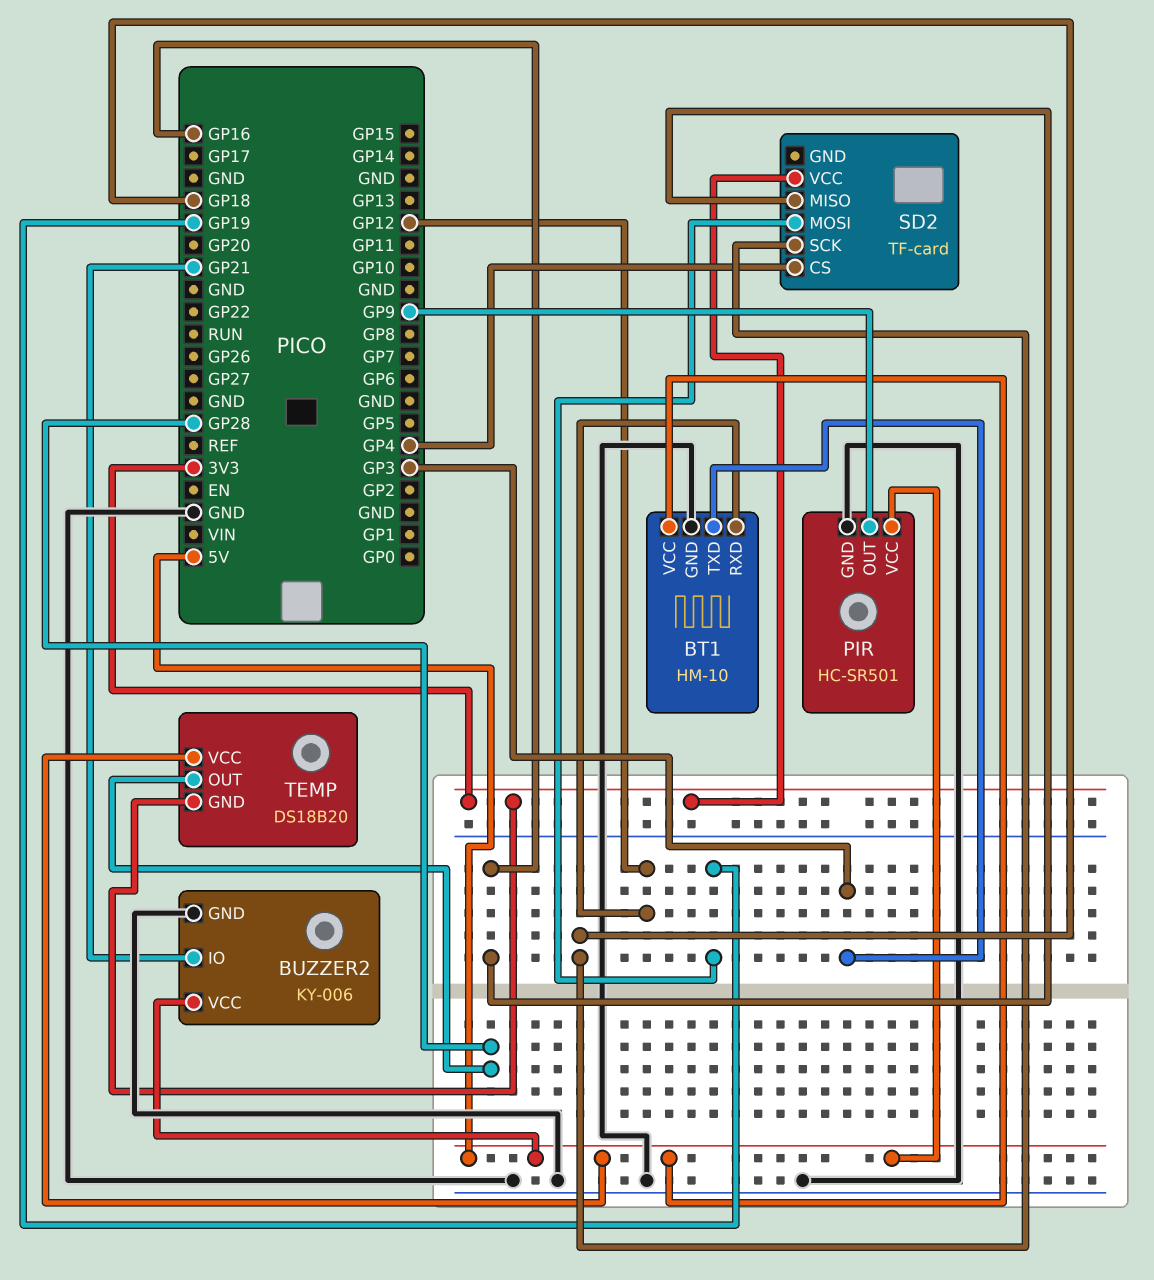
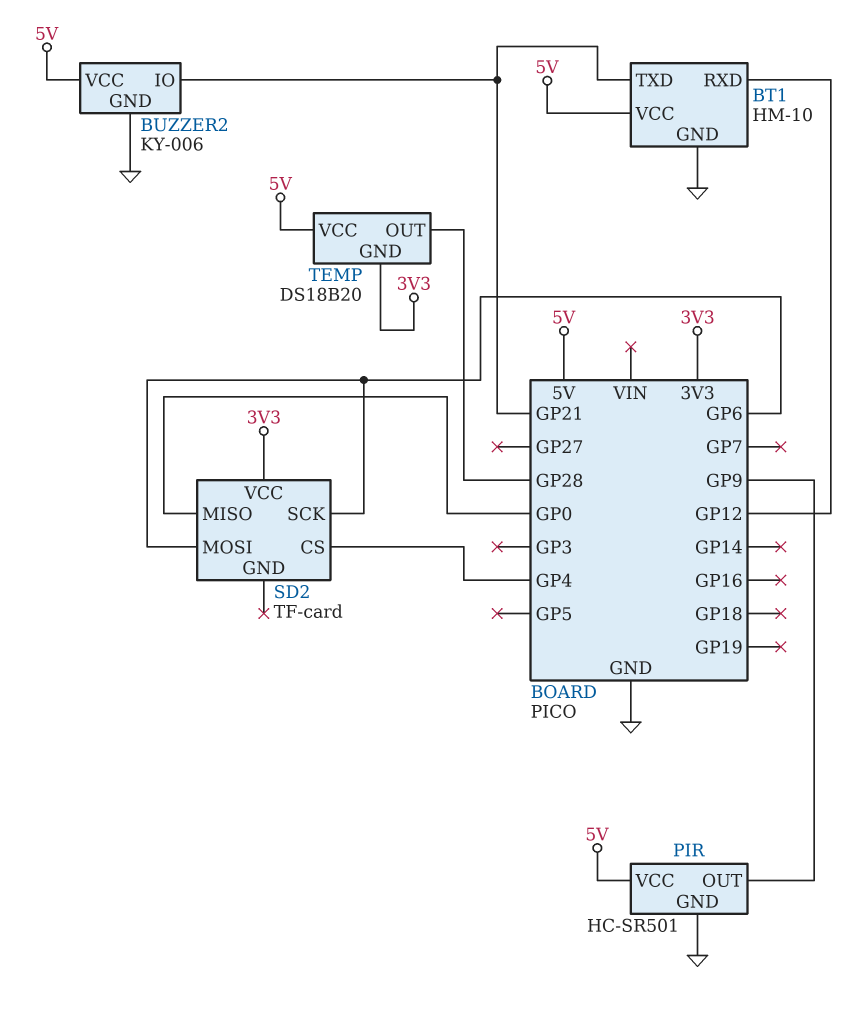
BT1 pin TXD: GP3 -> GP21
SD2 pin MISO: GP16 -> GP0
SD2 pin MOSI: GP19 -> GP6
SD2 pin SCK: GP18 -> GP6

